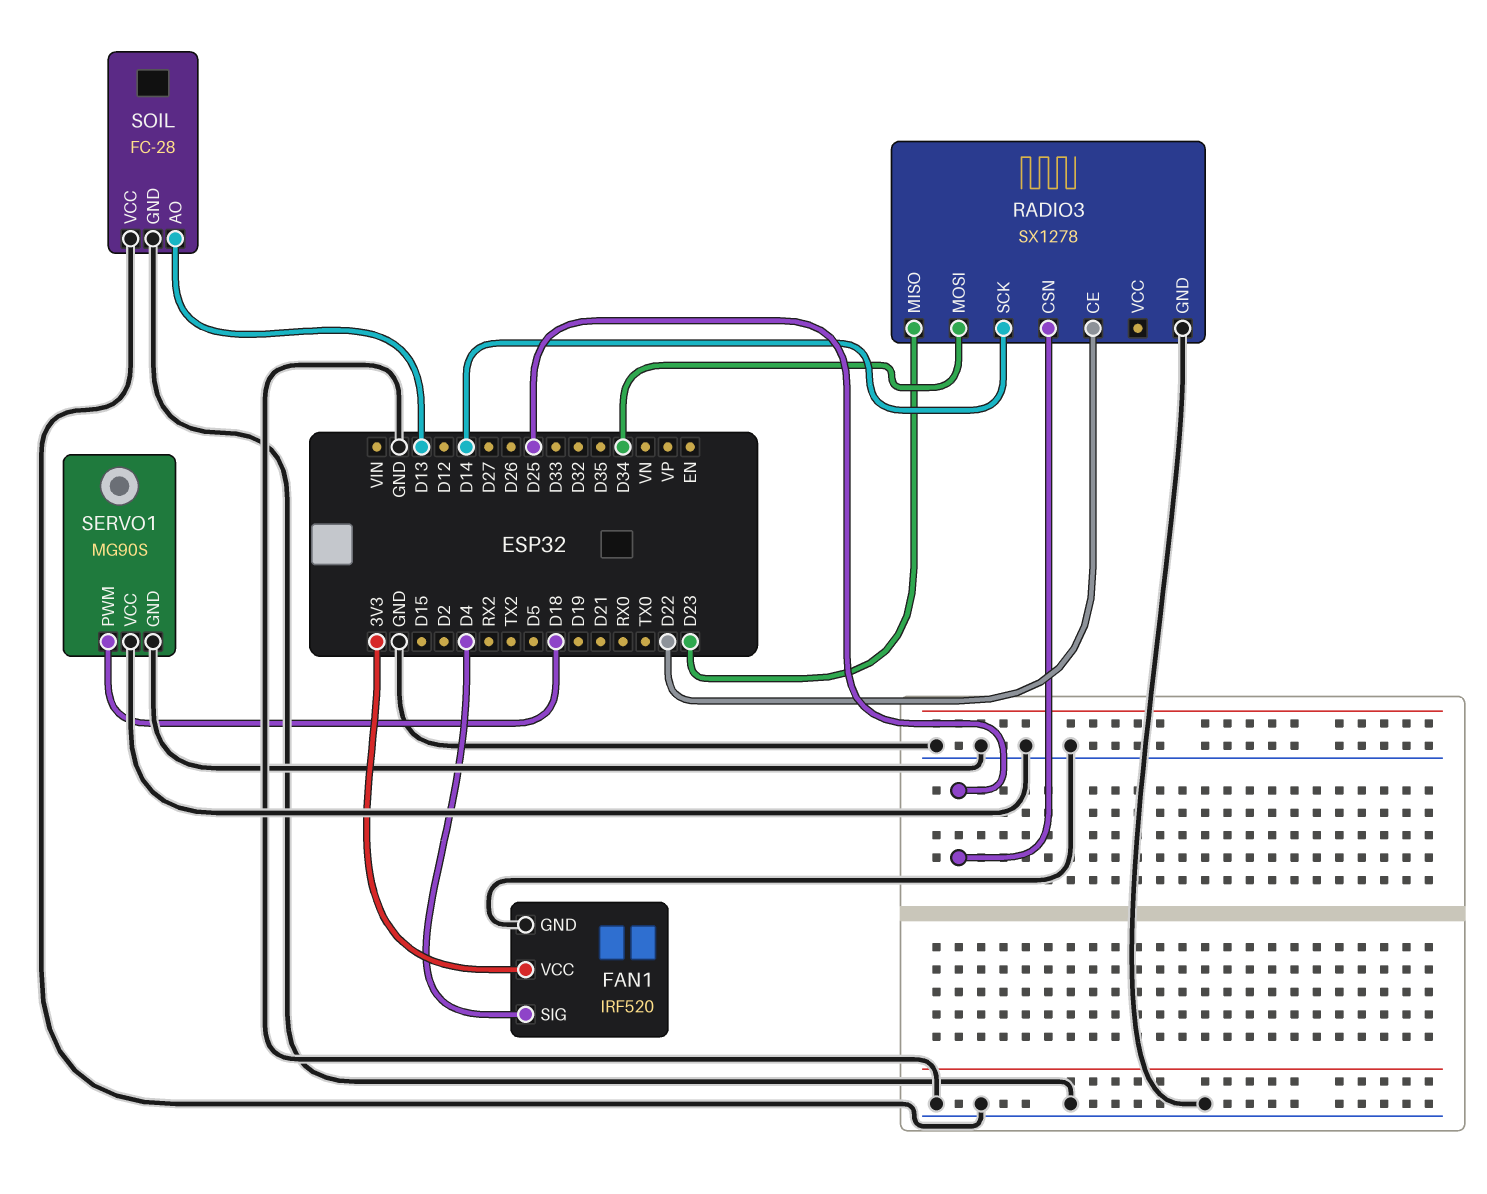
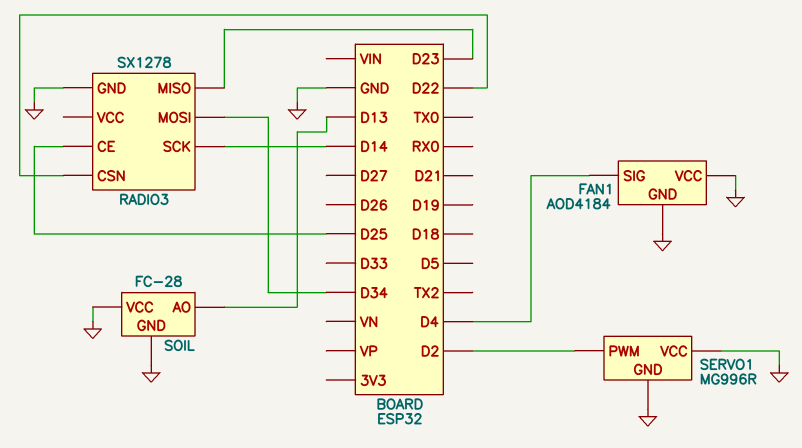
FAN1: IRF520 -> AOD4184
FAN1 pin VCC: 3V3 -> GND
RADIO3 pin CE: D22 -> D25
RADIO3 pin CSN: D25 -> D22
SERVO1: MG90S -> MG996R
SERVO1 pin PWM: D18 -> D2

